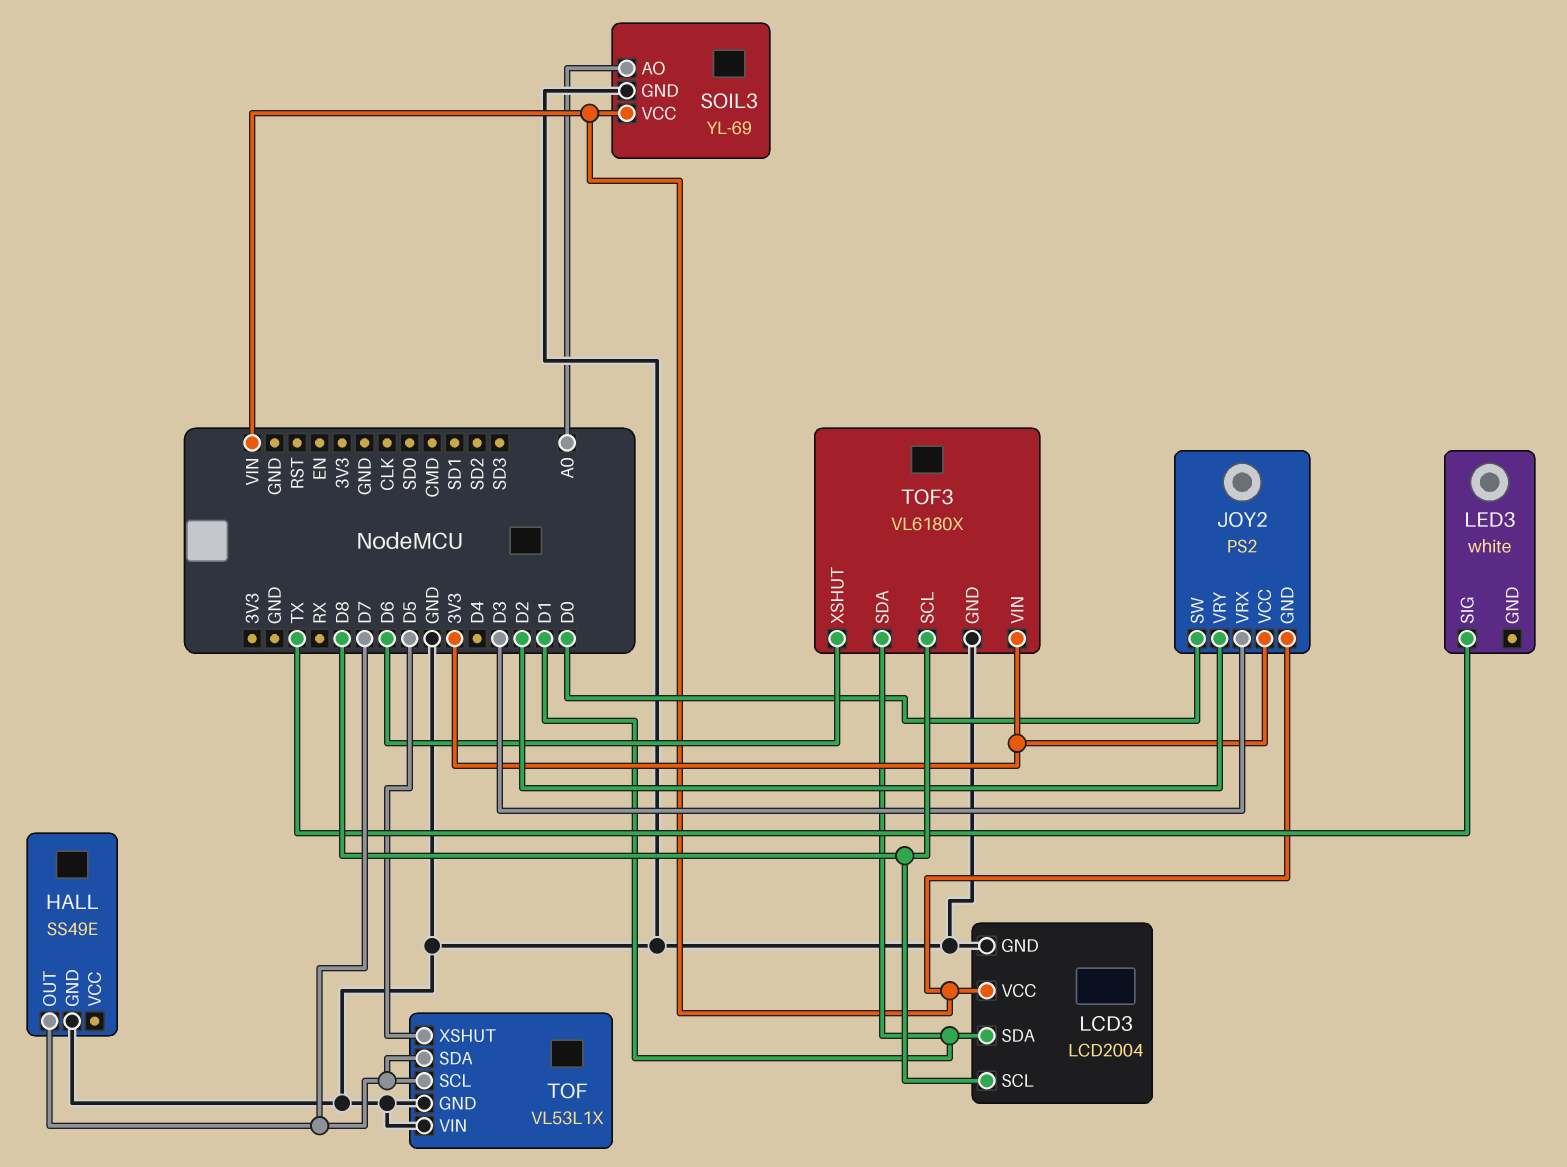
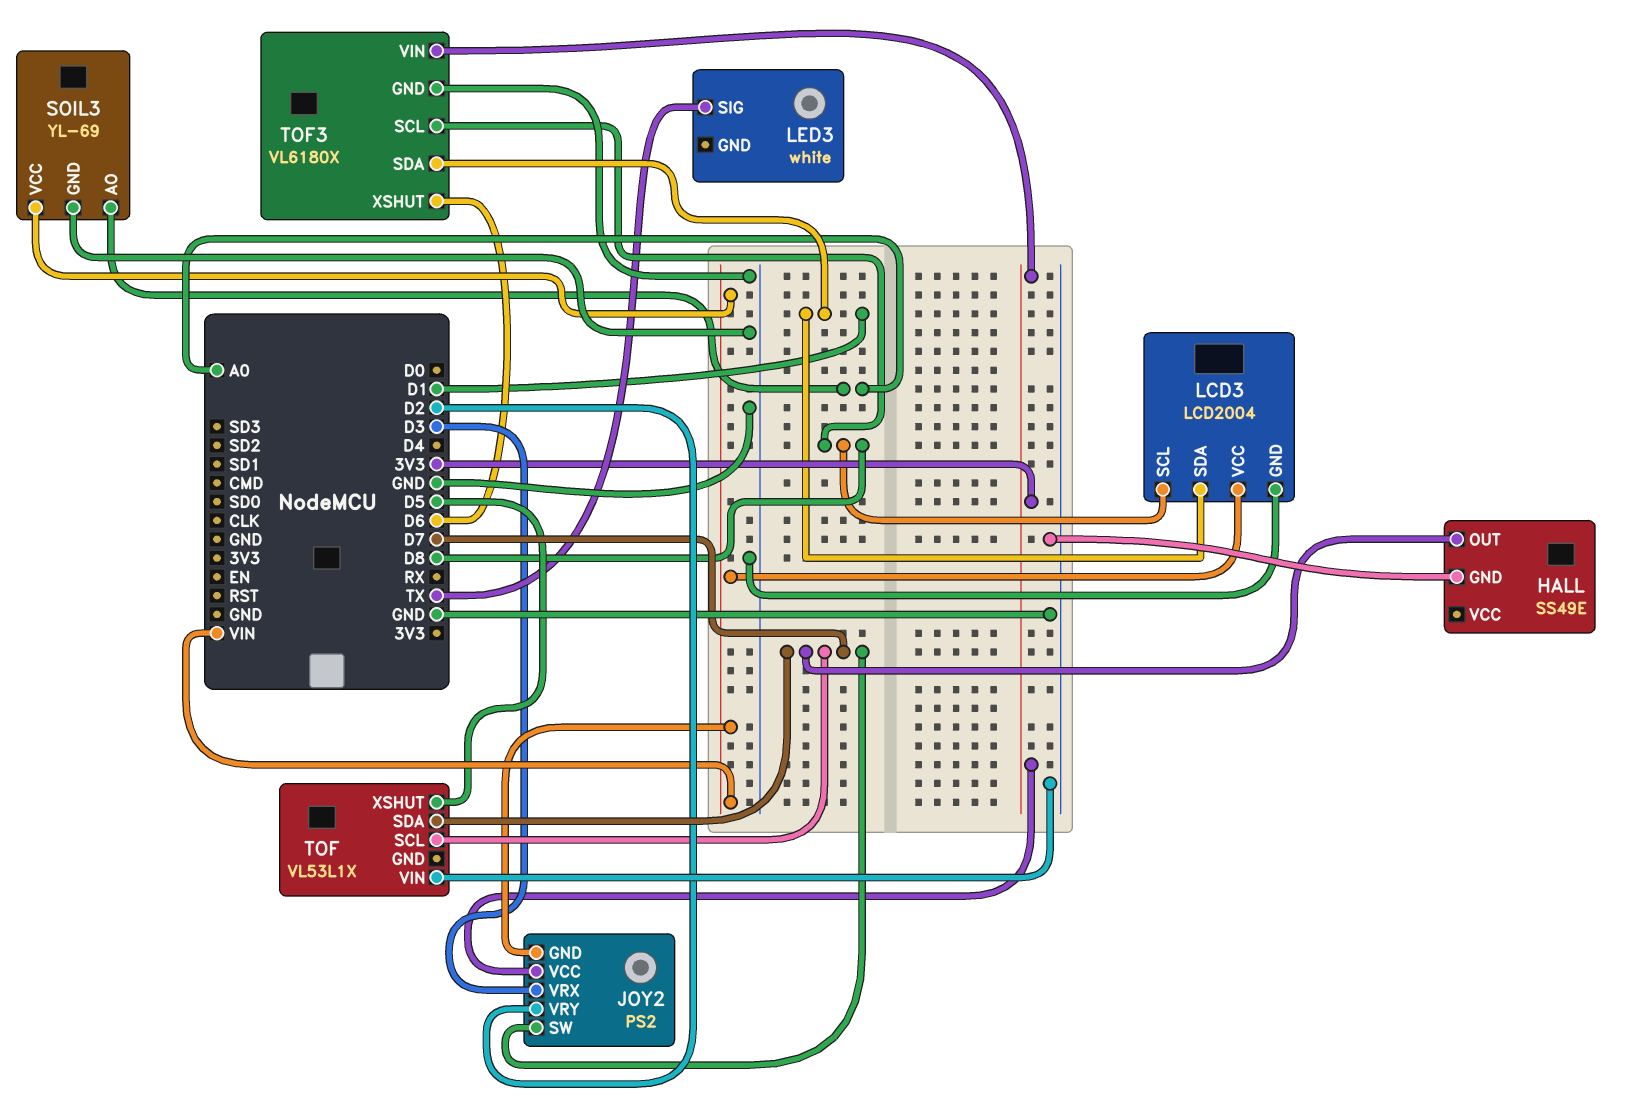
JOY2 pin SW: D0 -> D7
TOF pin GND: GND -> none

